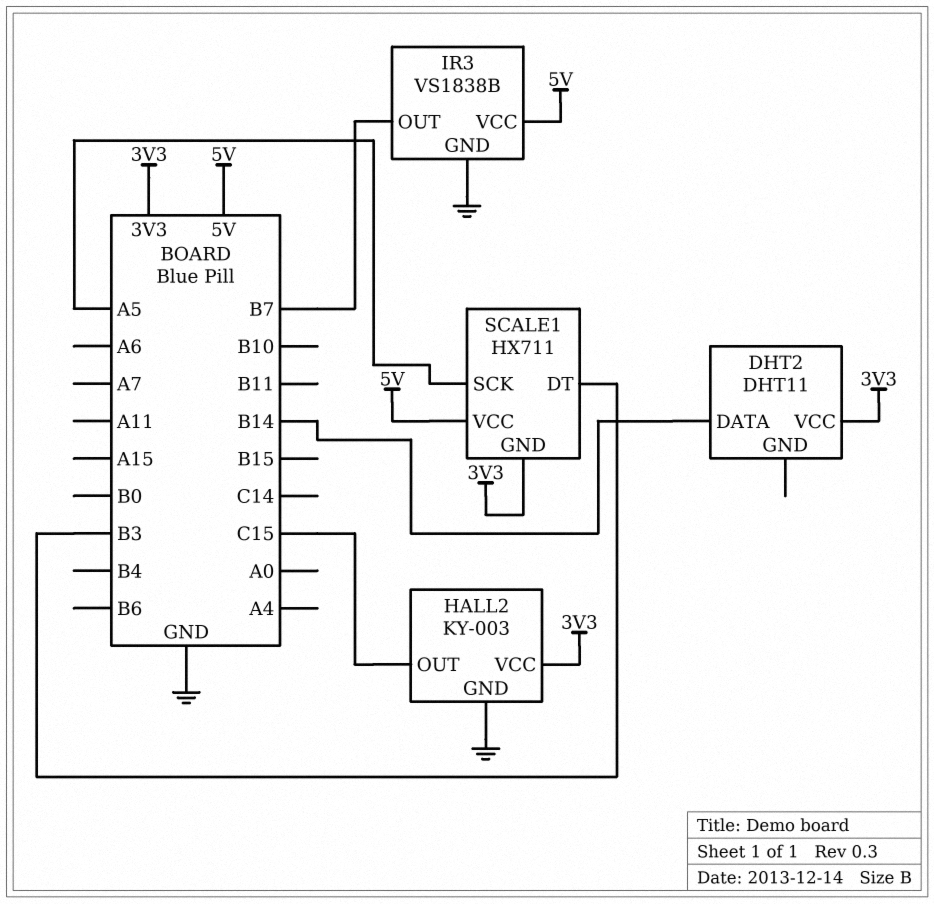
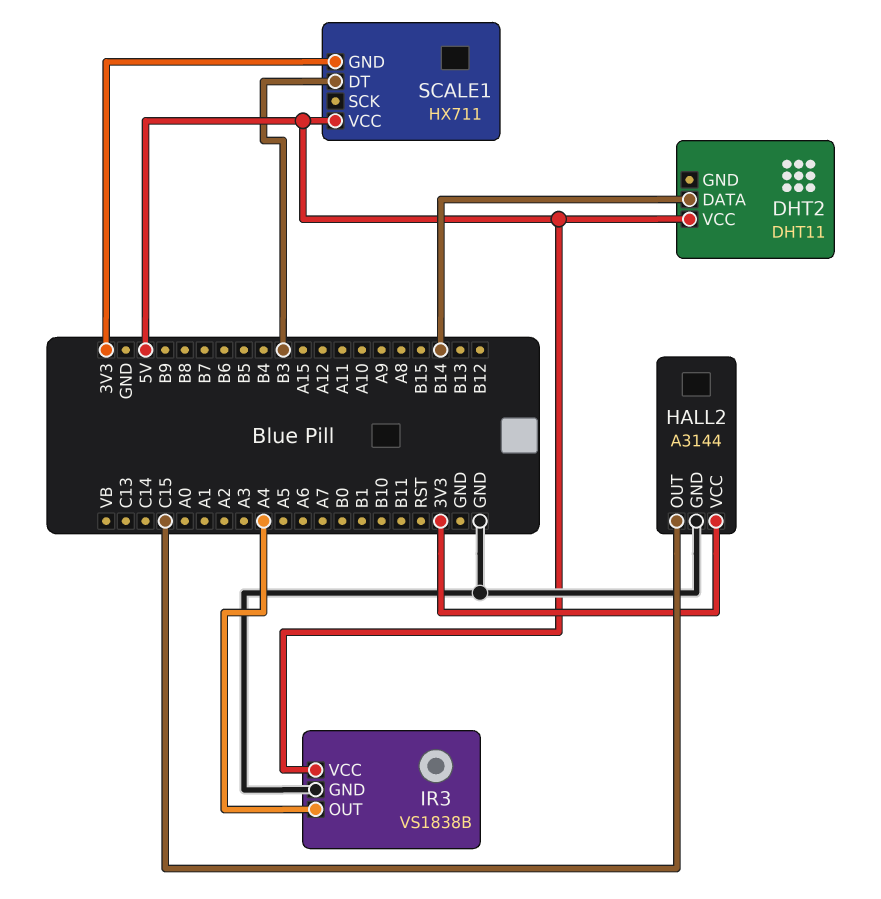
DHT2 pin VCC: 3V3 -> 5V
HALL2: KY-003 -> A3144
IR3 pin OUT: B7 -> A4
SCALE1 pin SCK: A5 -> none

